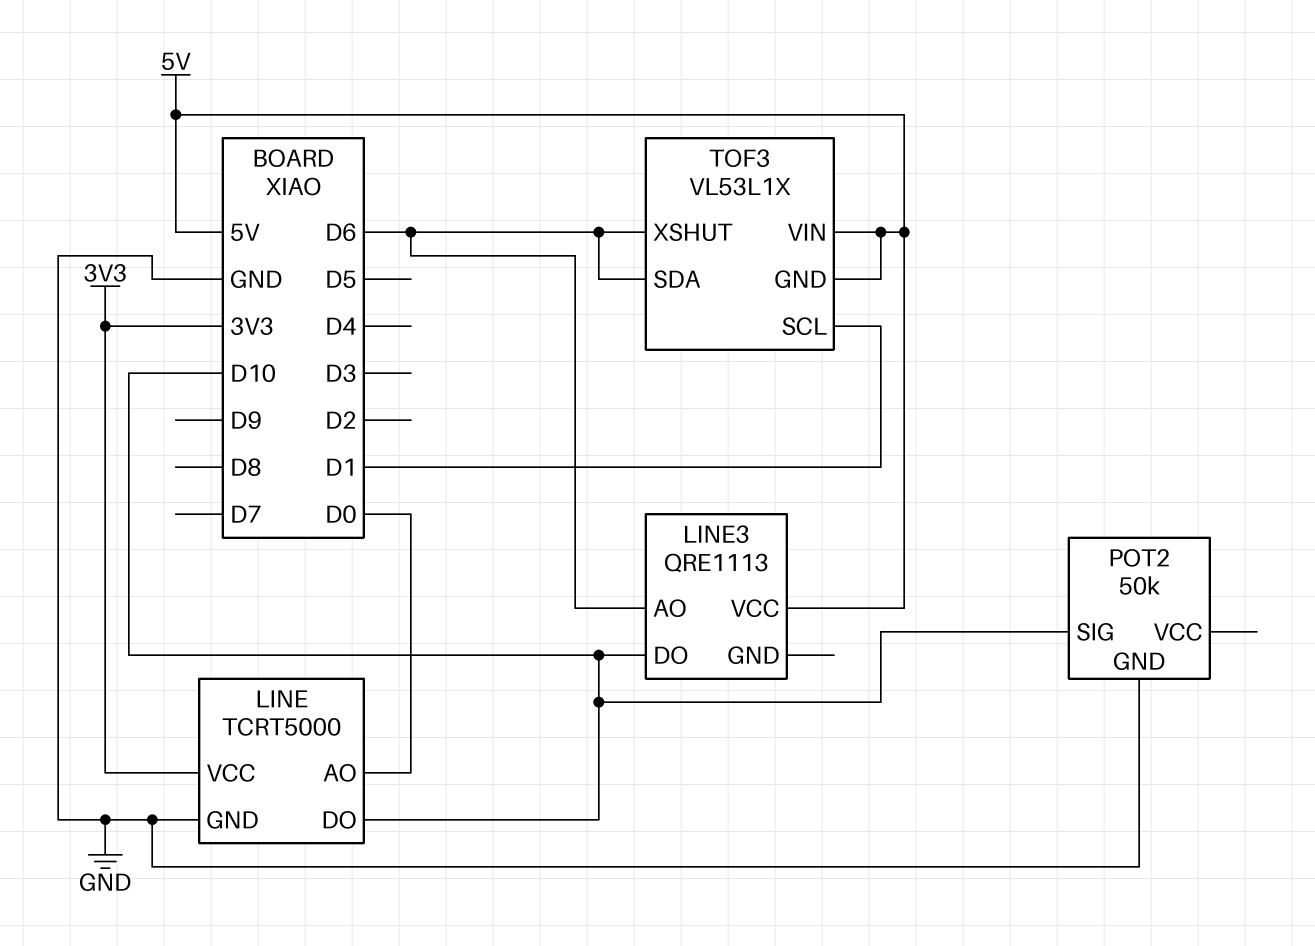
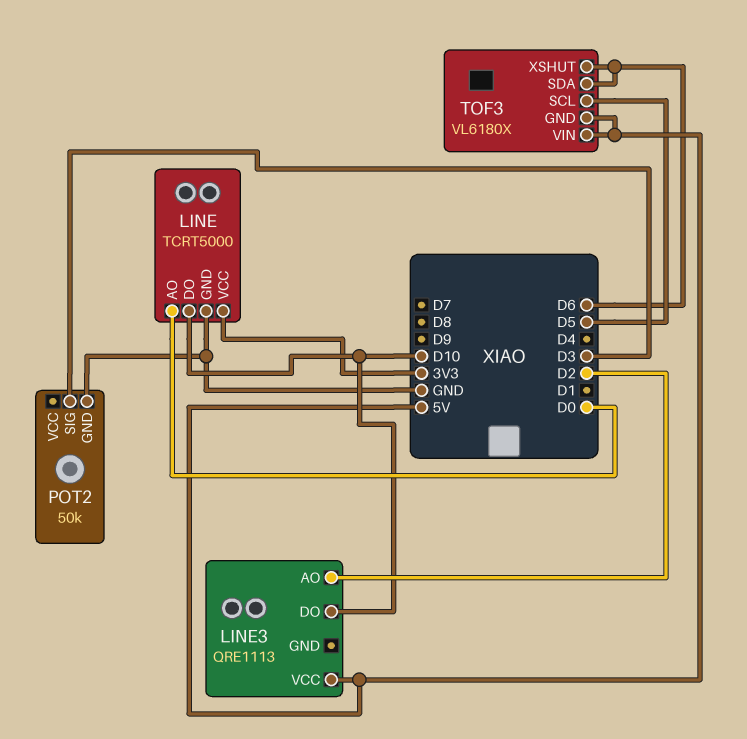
LINE3 pin AO: D6 -> D2
POT2 pin SIG: D10 -> D3
TOF3: VL53L1X -> VL6180X
TOF3 pin SCL: D1 -> D5

